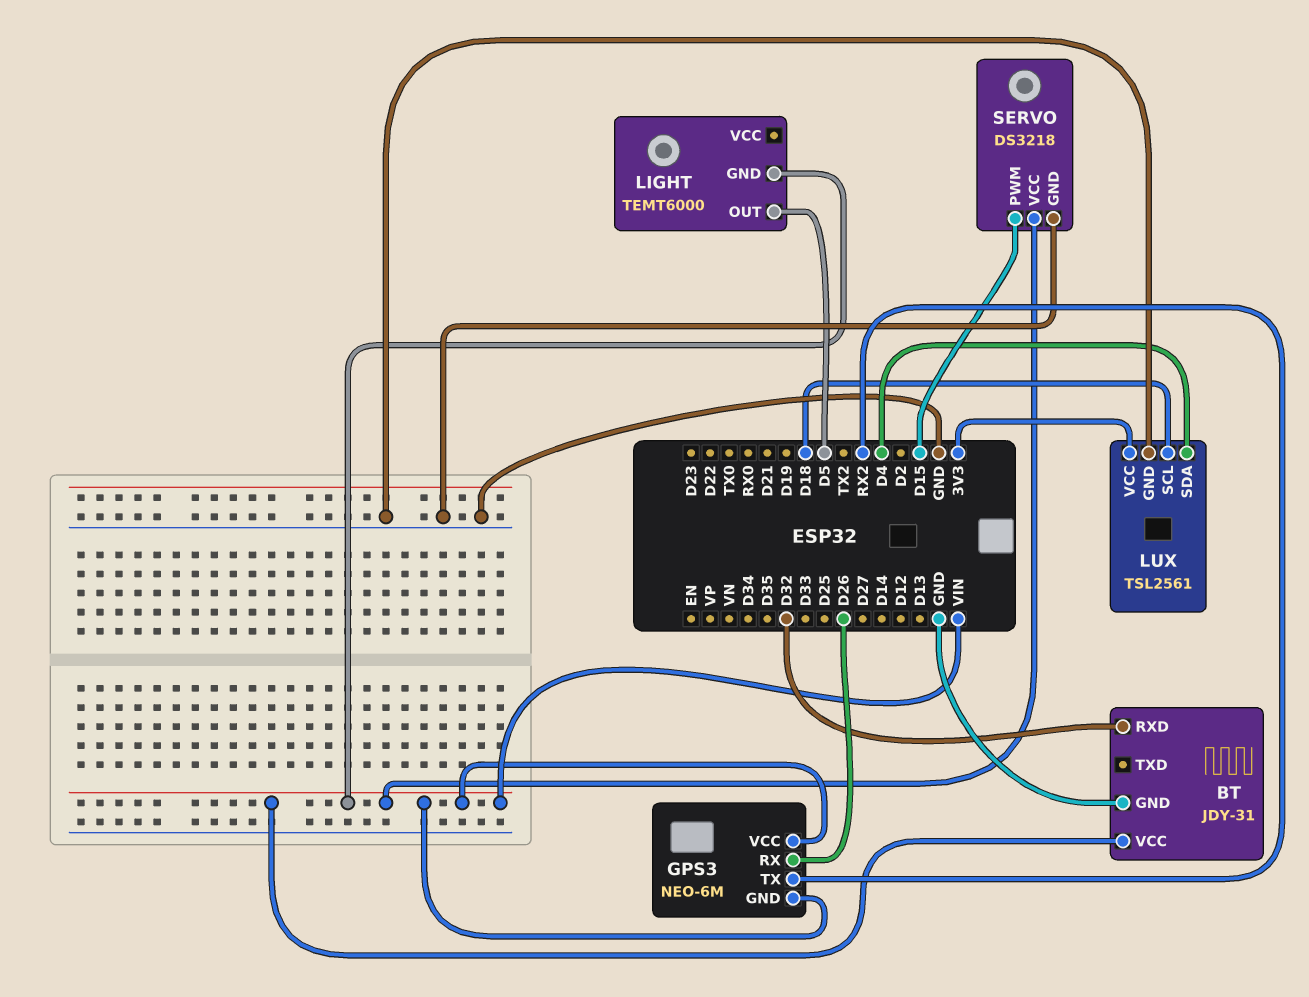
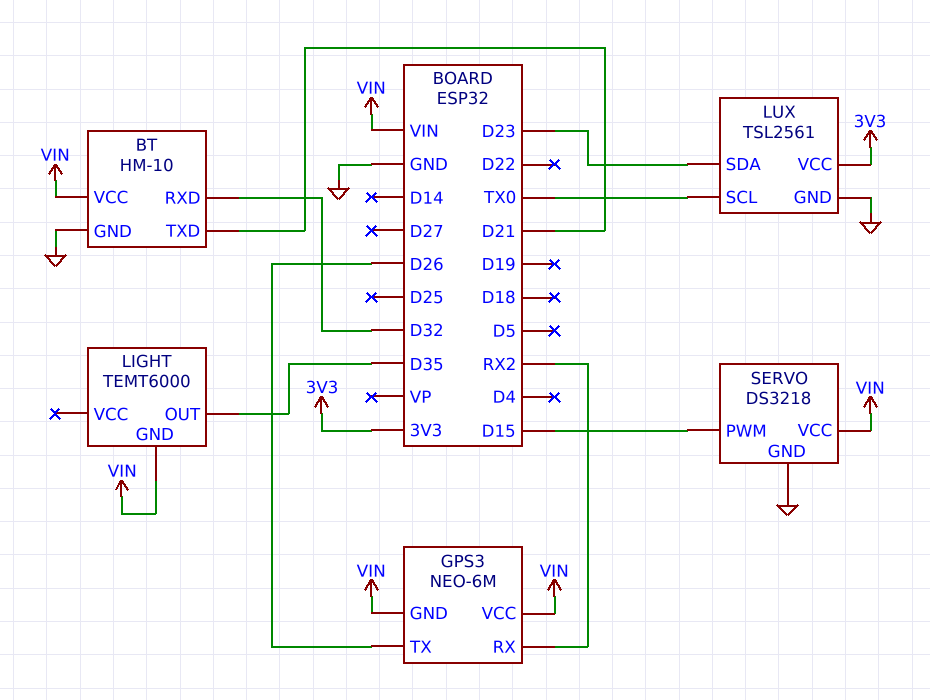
BT: JDY-31 -> HM-10
BT pin TXD: none -> D21
GPS3 pin RX: D26 -> RX2
GPS3 pin TX: RX2 -> D26
LIGHT pin OUT: D5 -> D35
LUX pin SCL: D18 -> TX0
LUX pin SDA: D4 -> D23

